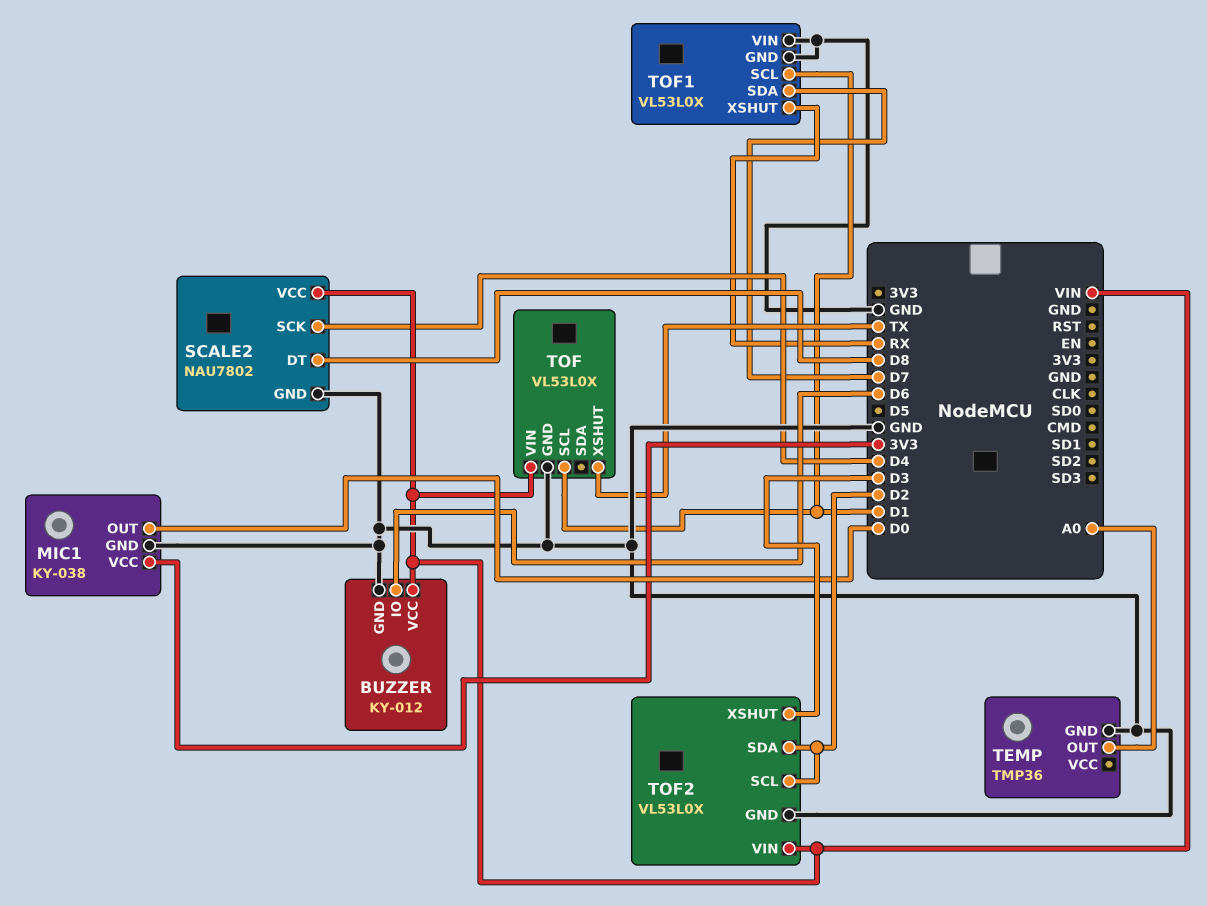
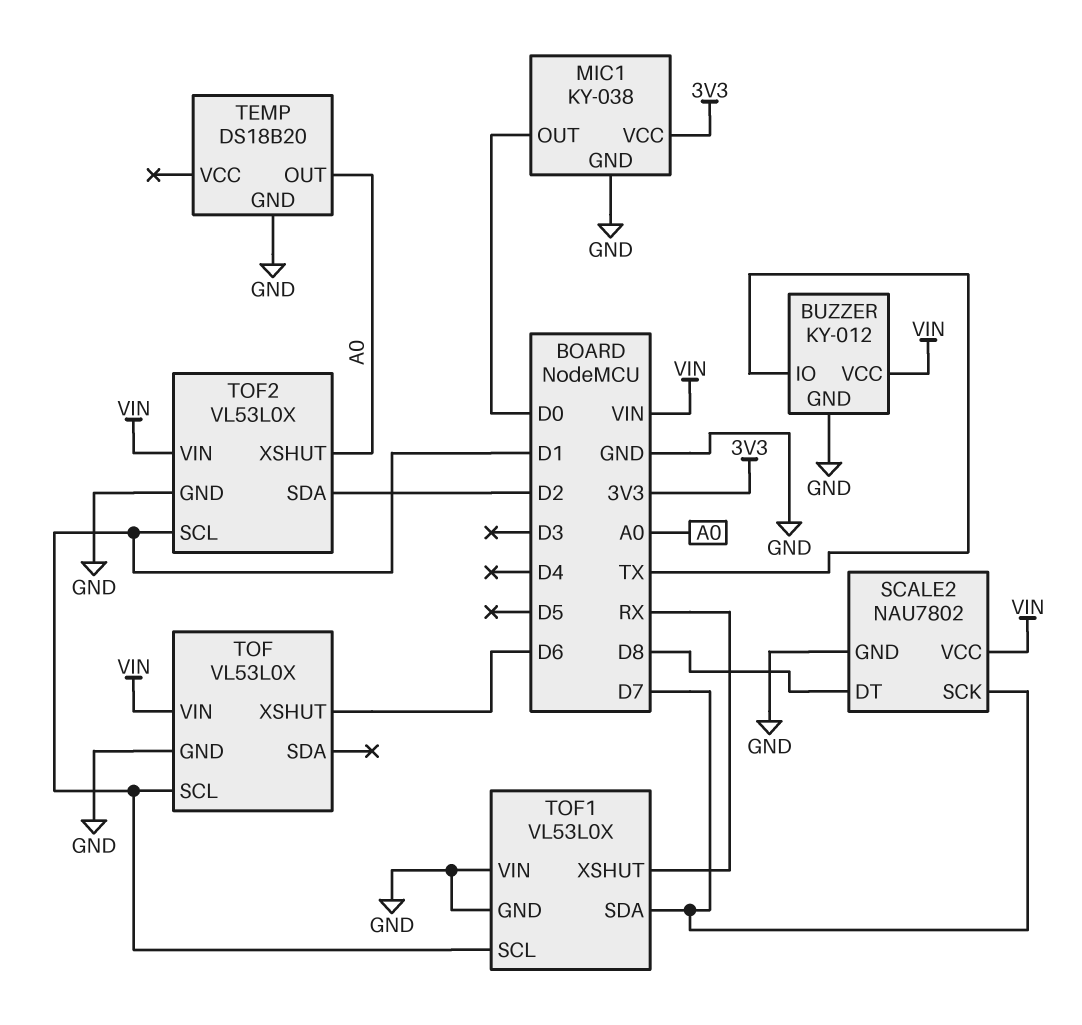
BUZZER pin IO: D6 -> TX
SCALE2 pin SCK: D4 -> D7
TEMP: TMP36 -> DS18B20
TOF pin XSHUT: TX -> D6
TOF2 pin SCL: D2 -> D1
TOF2 pin XSHUT: D3 -> A0

